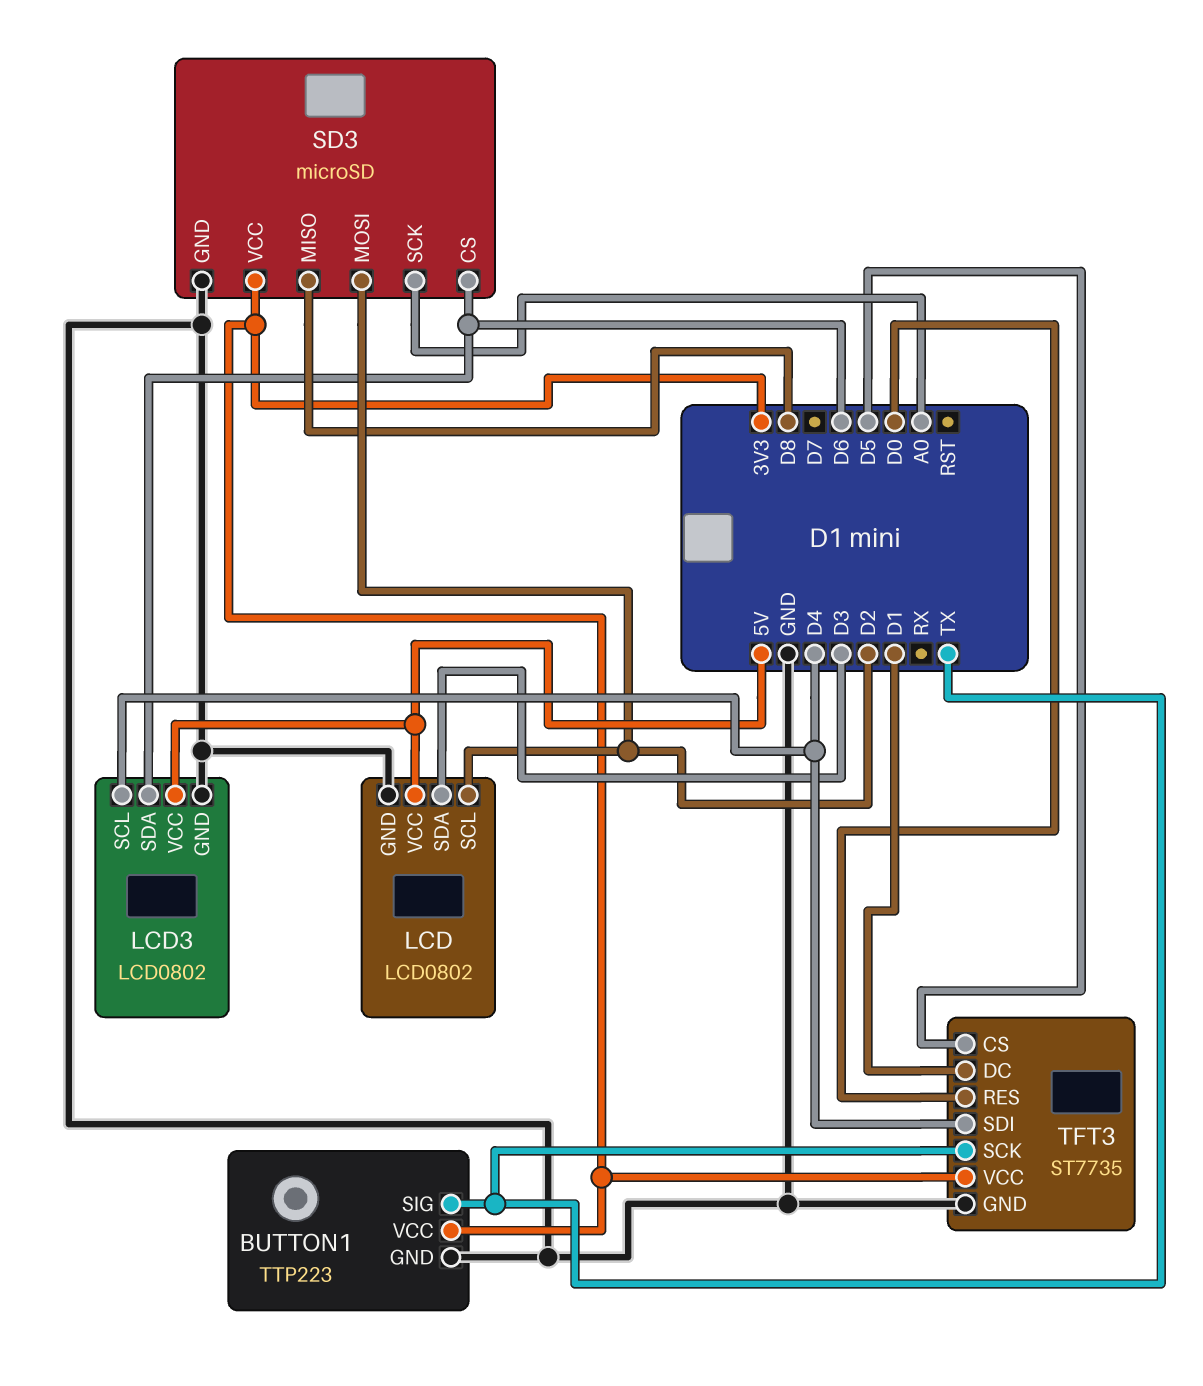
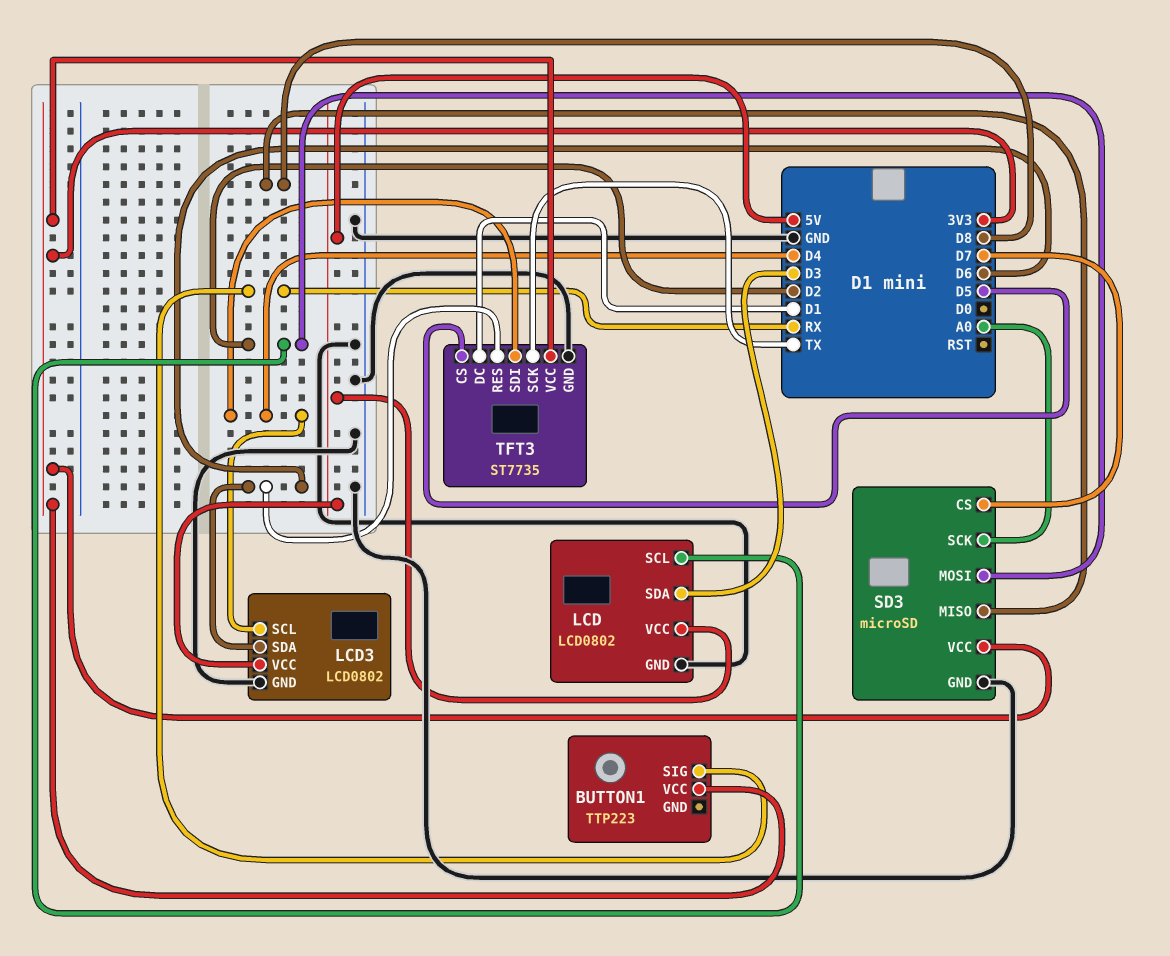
BUTTON1 pin GND: GND -> none
BUTTON1 pin SIG: TX -> RX
SD3 pin CS: D6 -> D7
TFT3 pin RES: D0 -> D6

